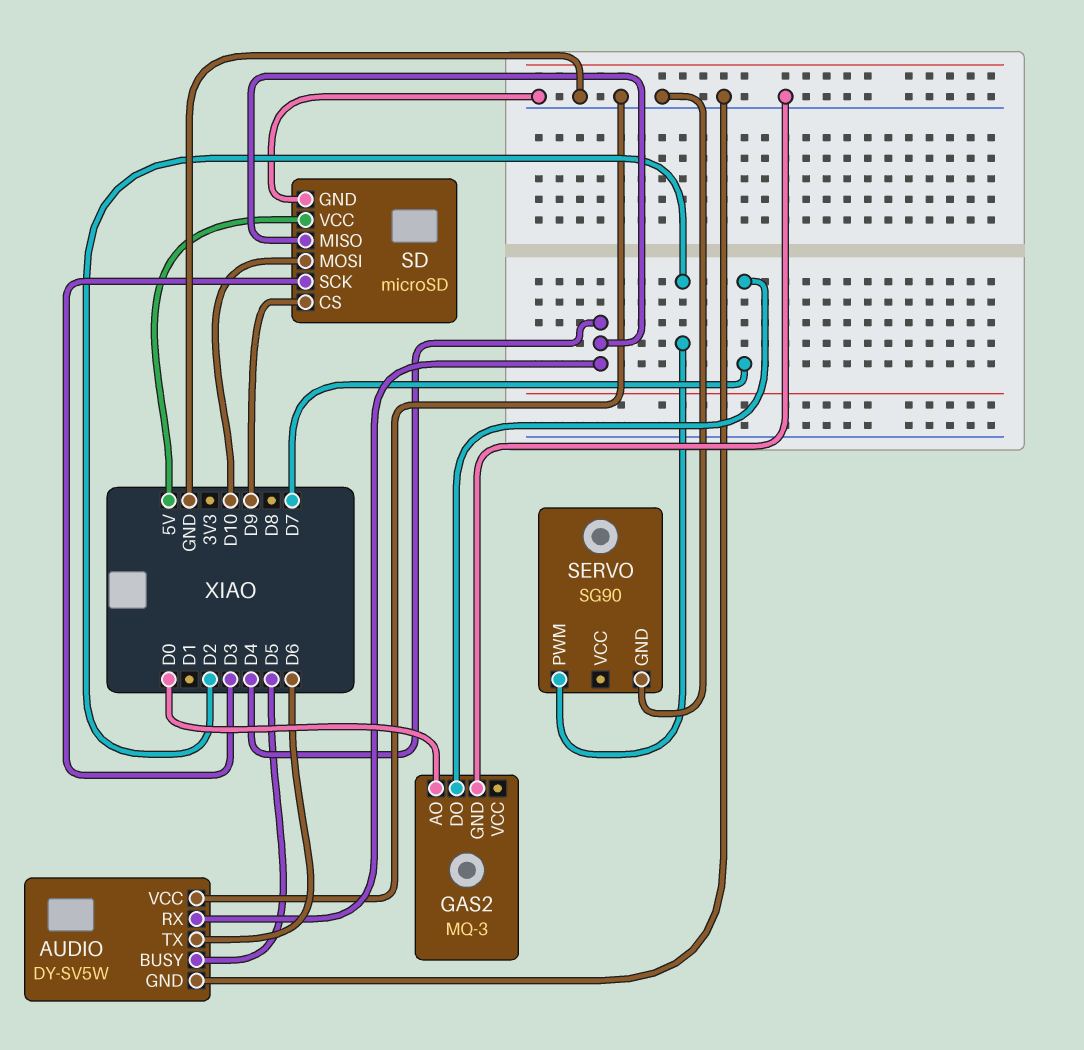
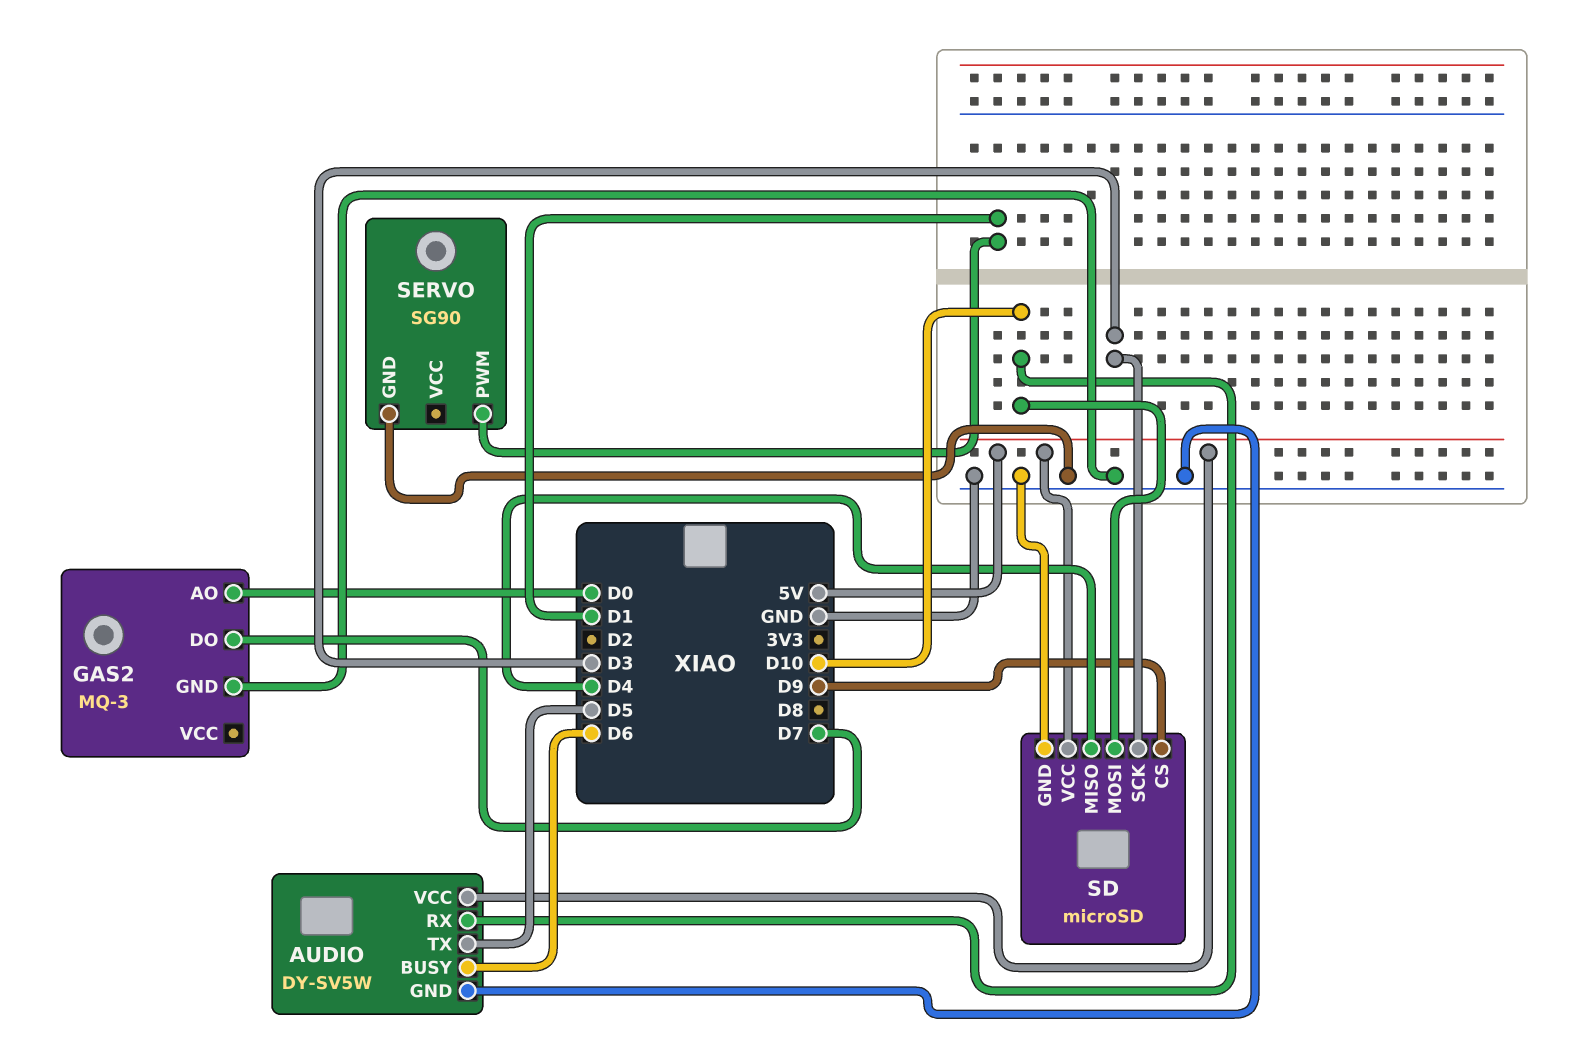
AUDIO pin BUSY: D5 -> D6
AUDIO pin RX: D4 -> D10
AUDIO pin TX: D6 -> D5
AUDIO pin VCC: GND -> 5V
SERVO pin PWM: D2 -> D1

